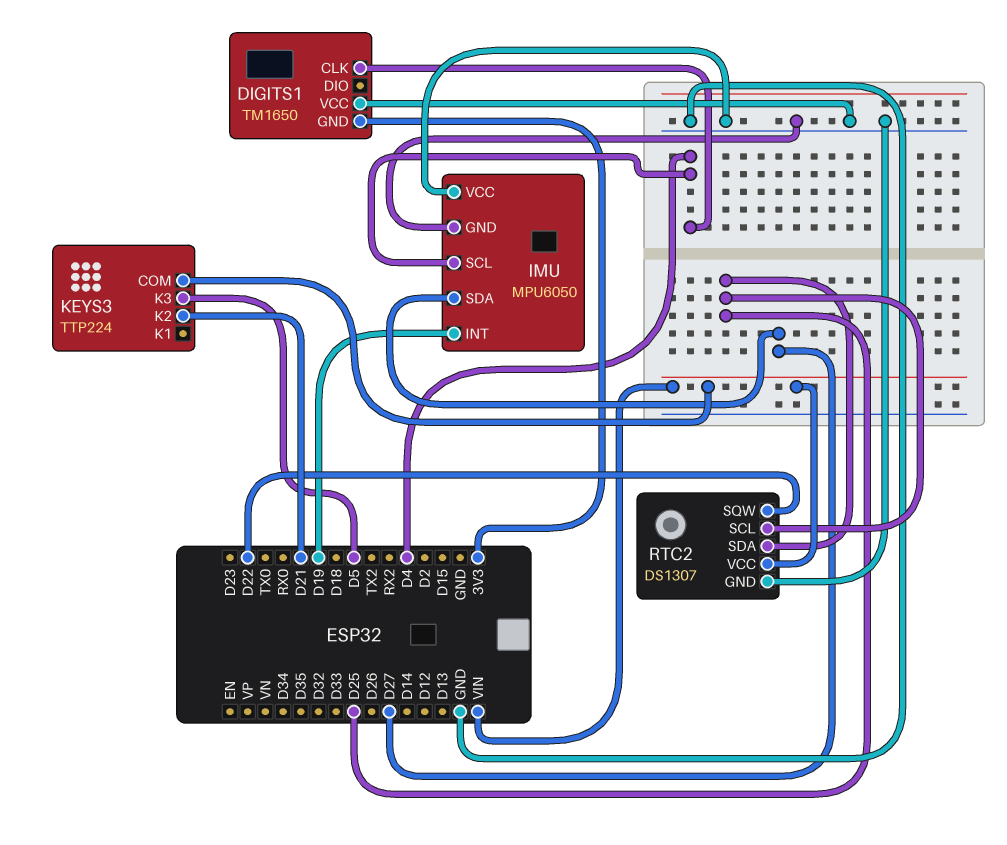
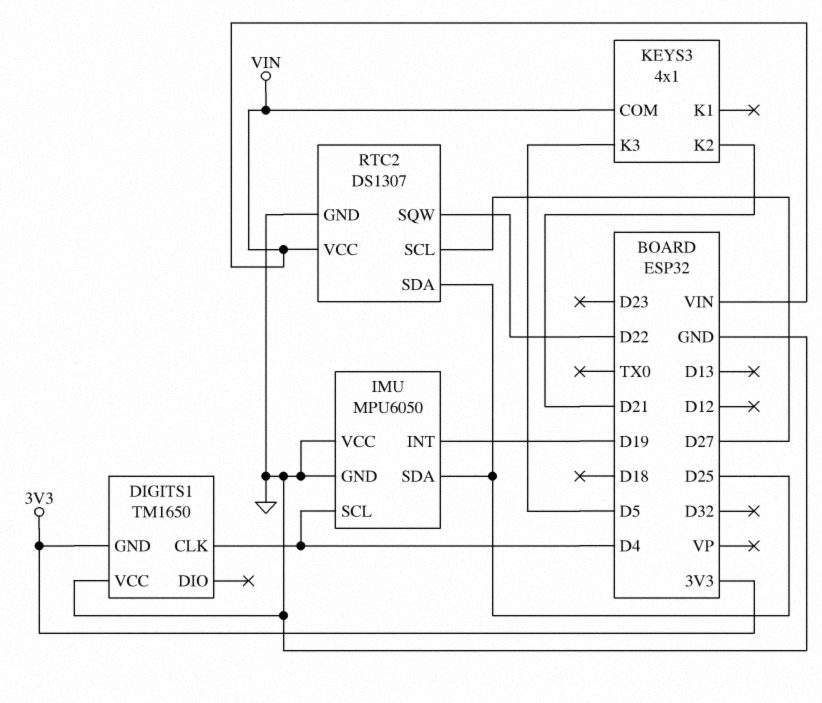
IMU pin SDA: D27 -> D25
KEYS3: TTP224 -> 4x1
RTC2 pin SCL: D25 -> D27

